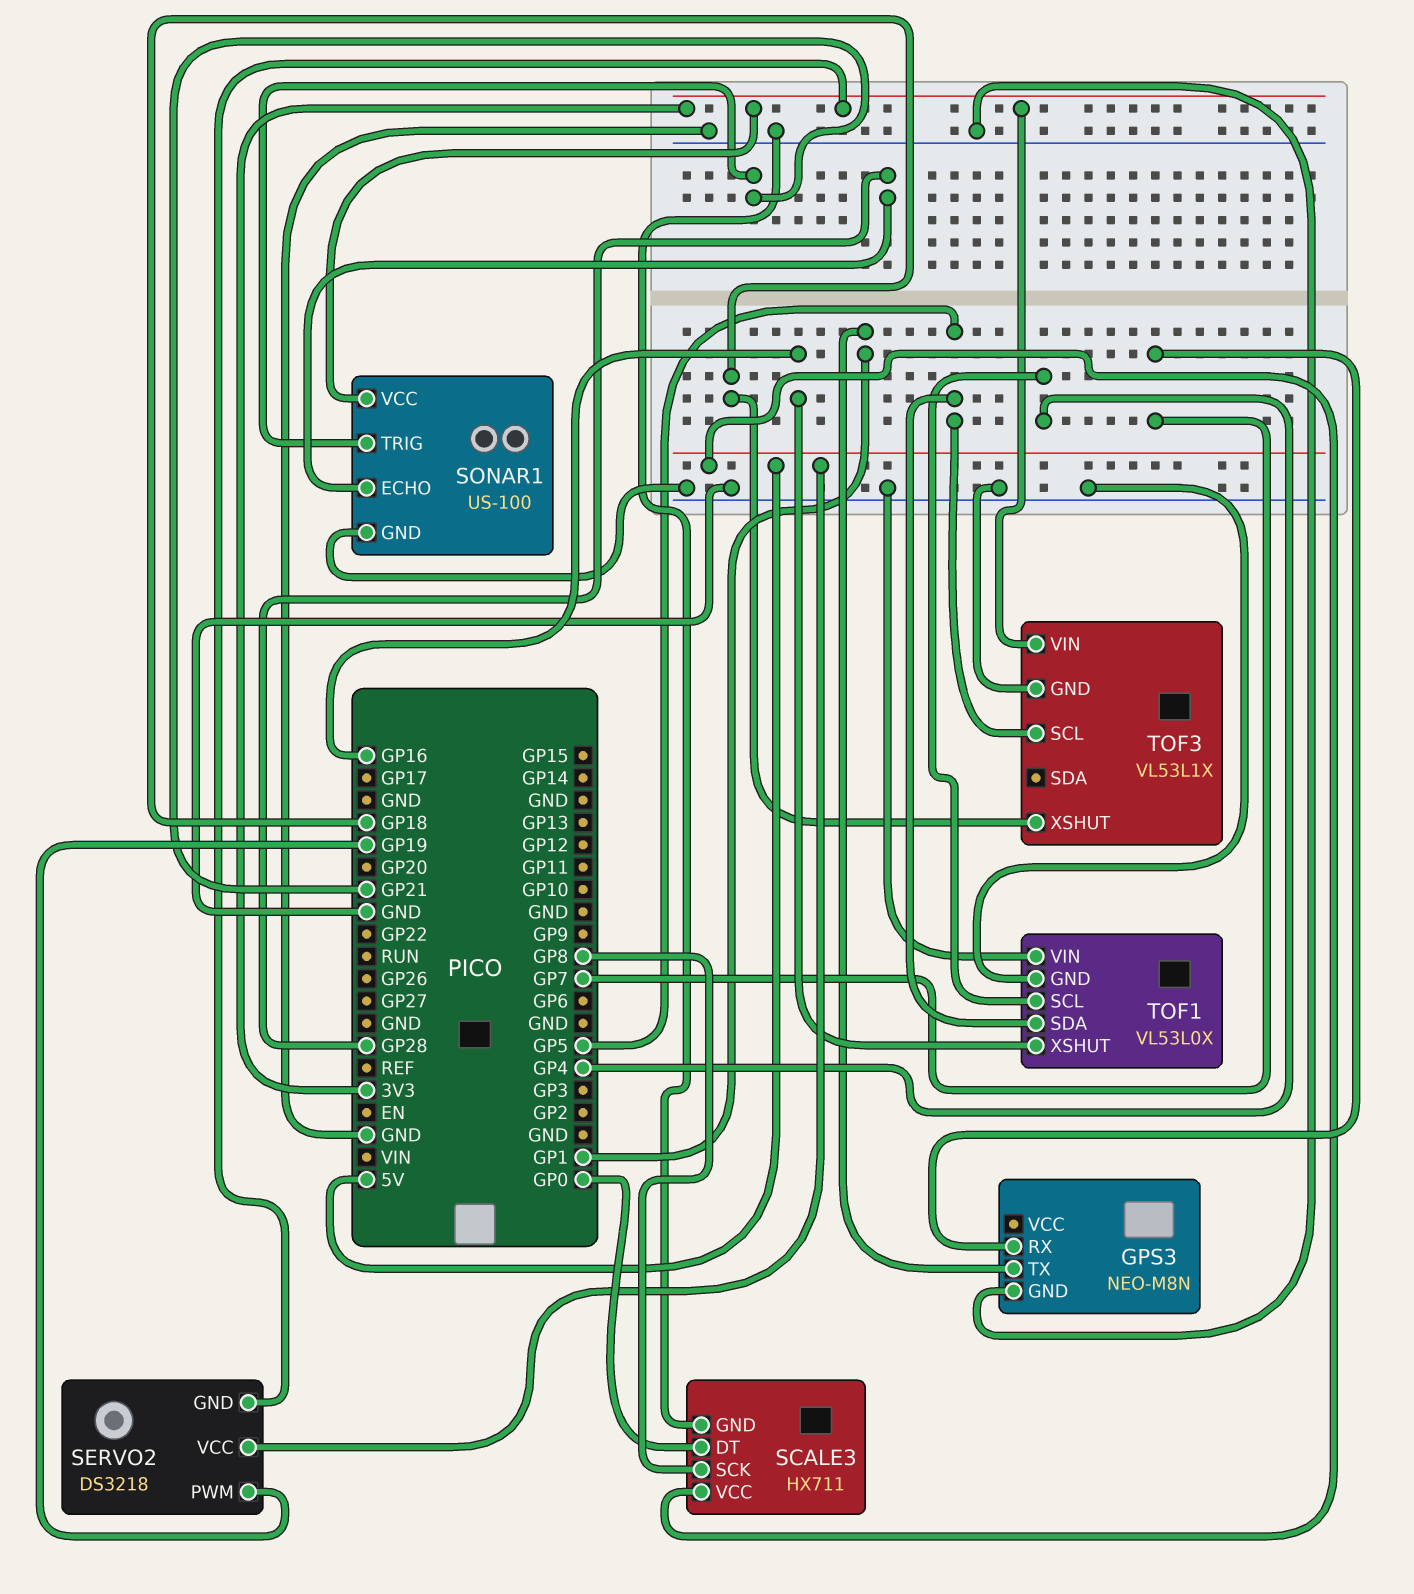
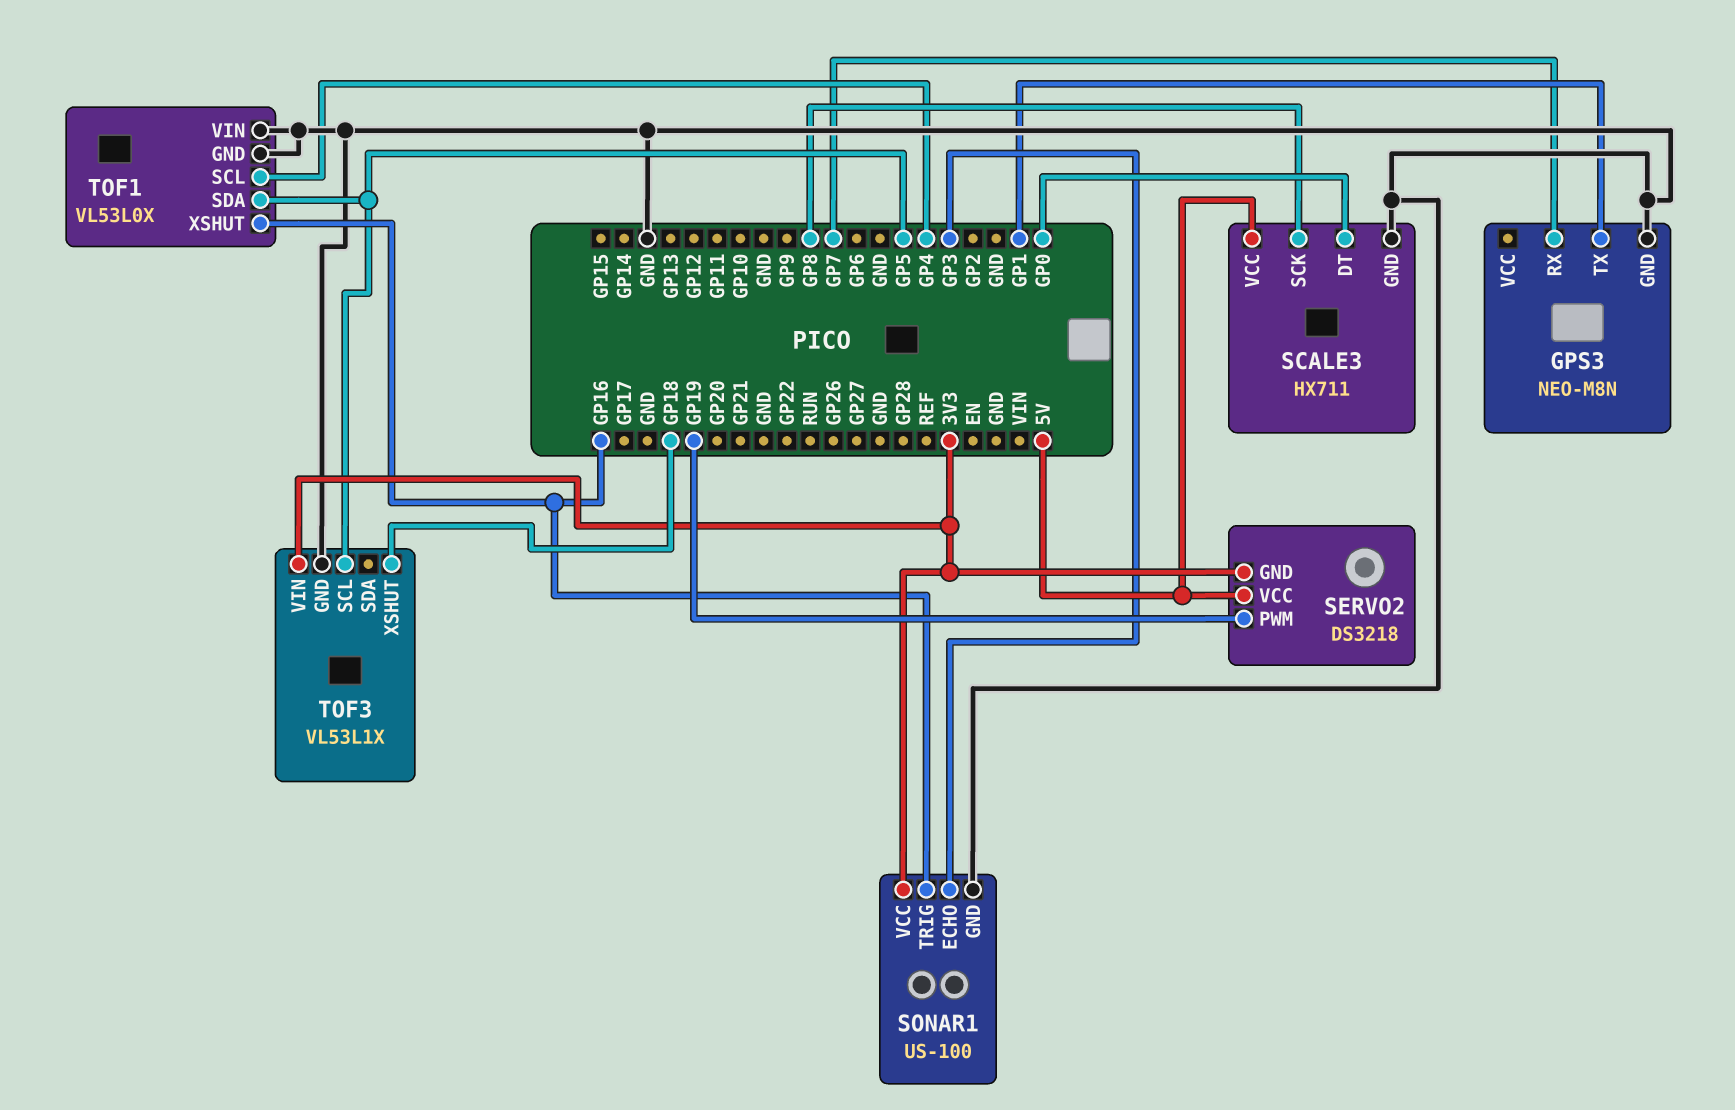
SONAR1 pin ECHO: GP28 -> GP3
SONAR1 pin TRIG: GP21 -> GP16

